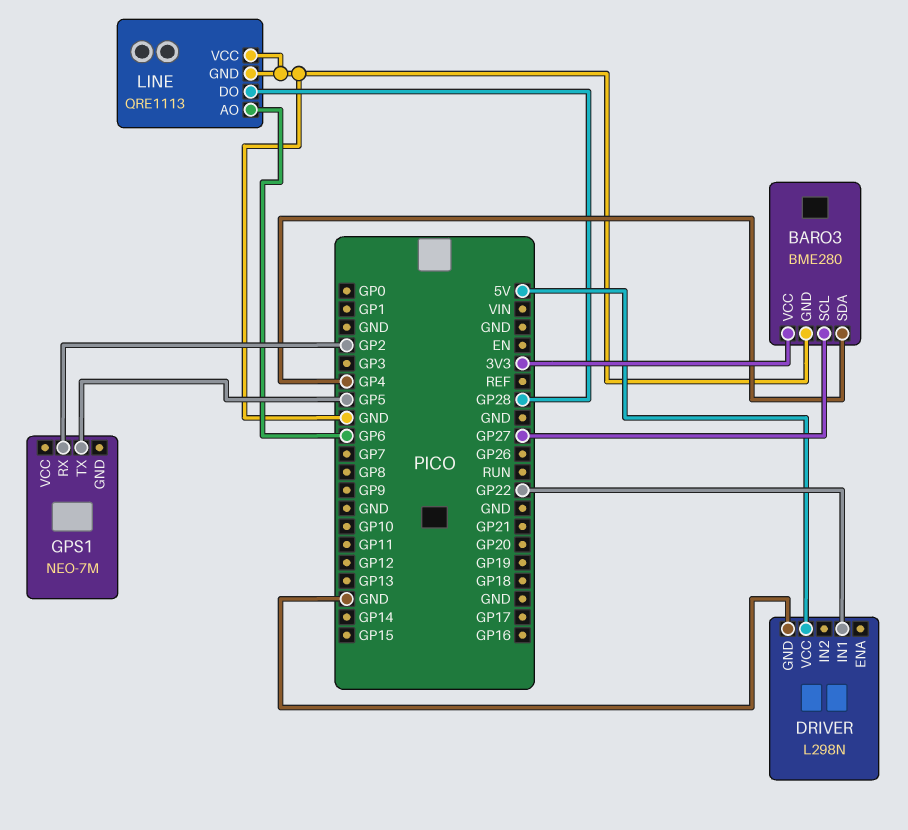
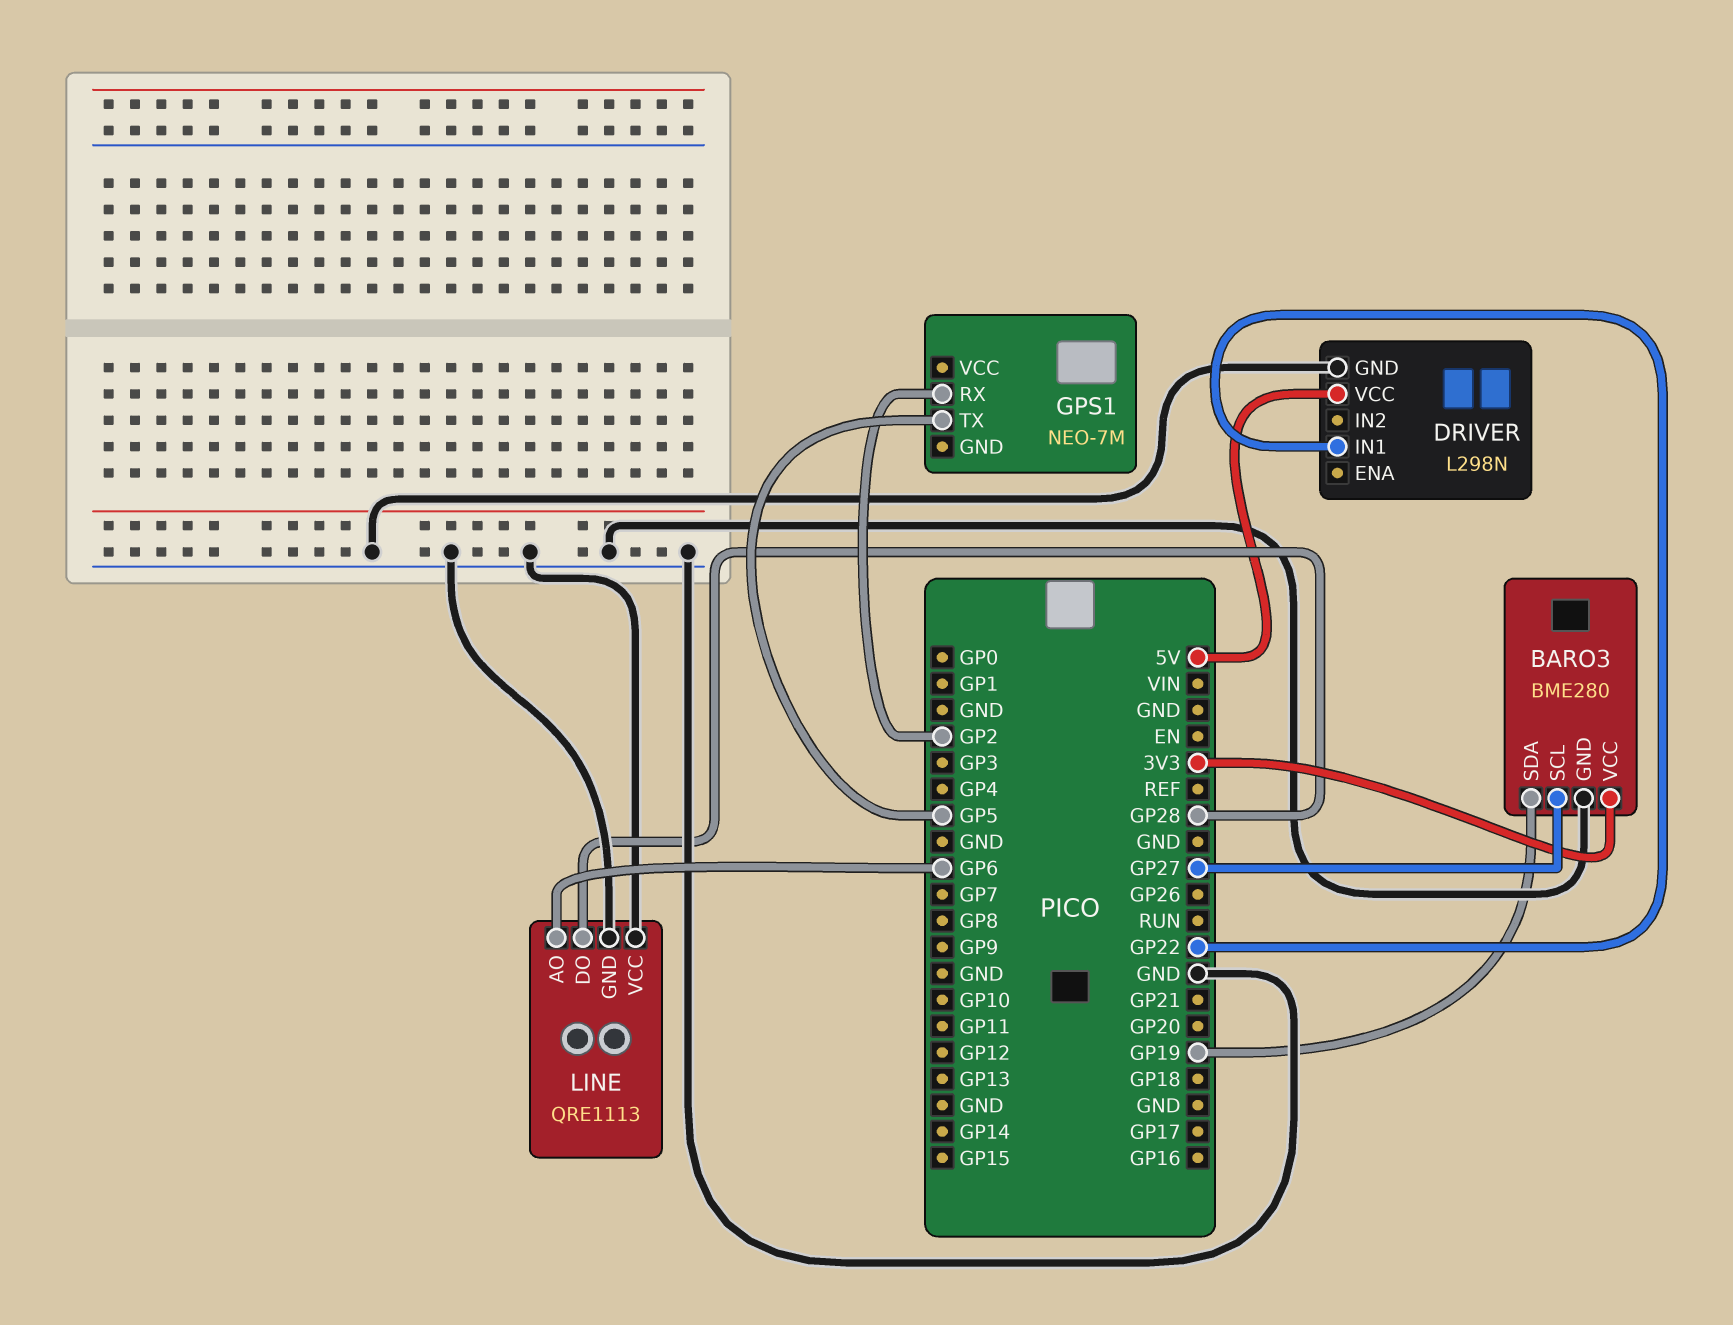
BARO3 pin SDA: GP4 -> GP19

